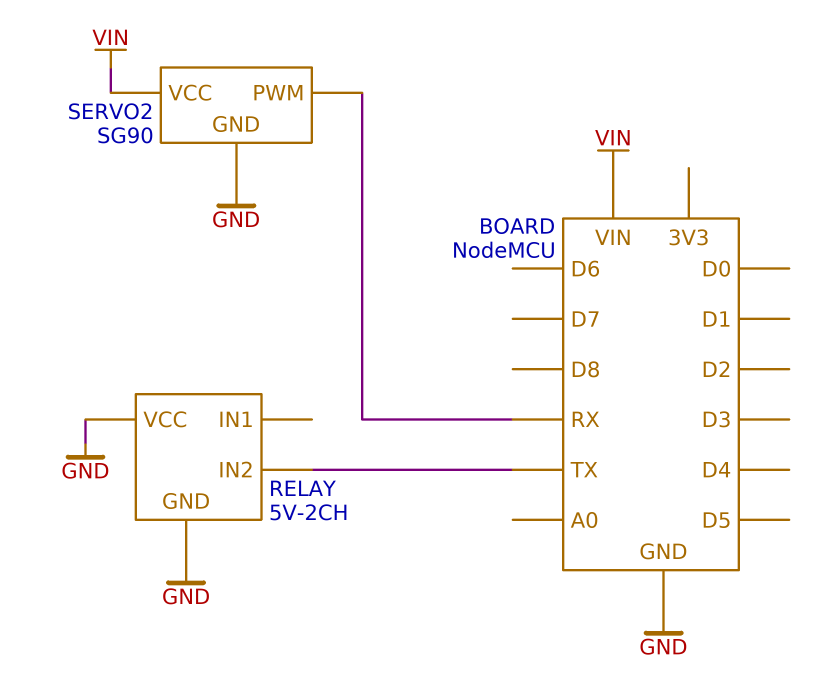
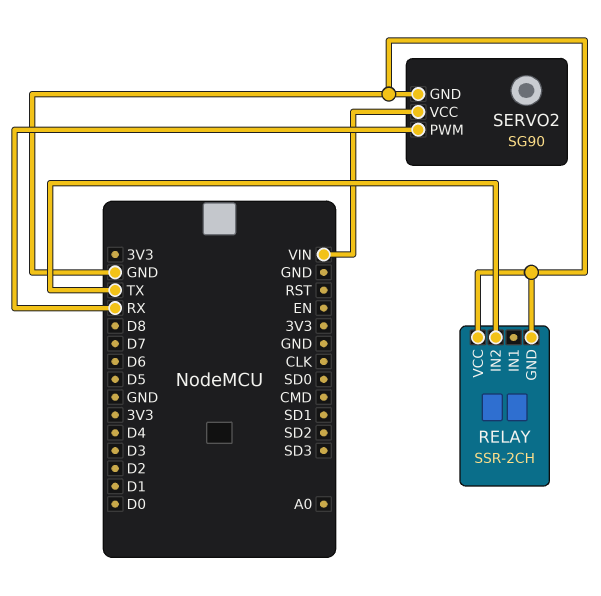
RELAY: 5V-2CH -> SSR-2CH

